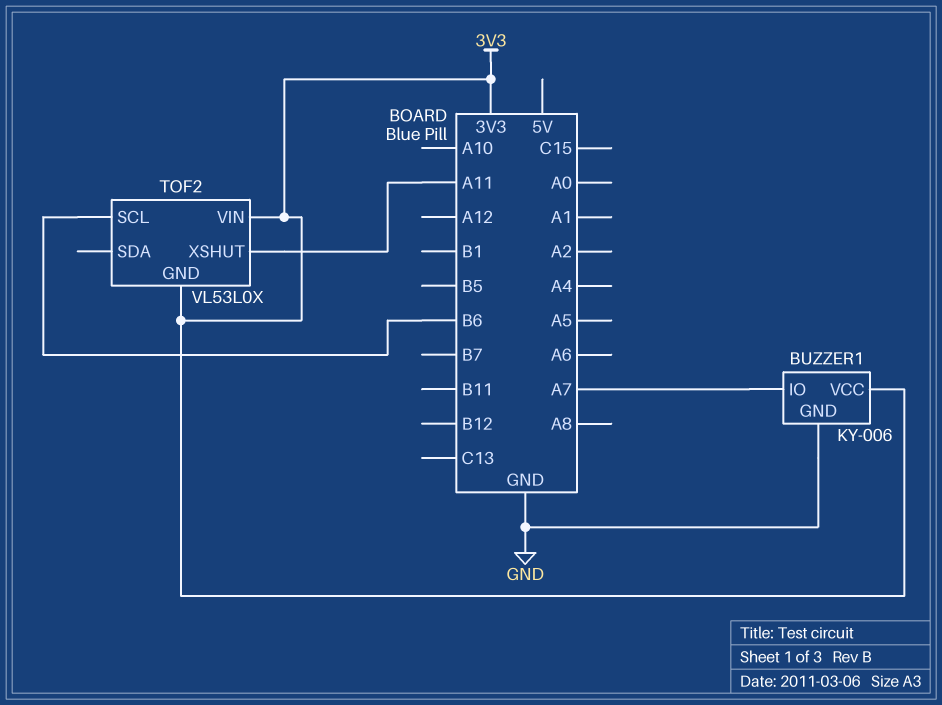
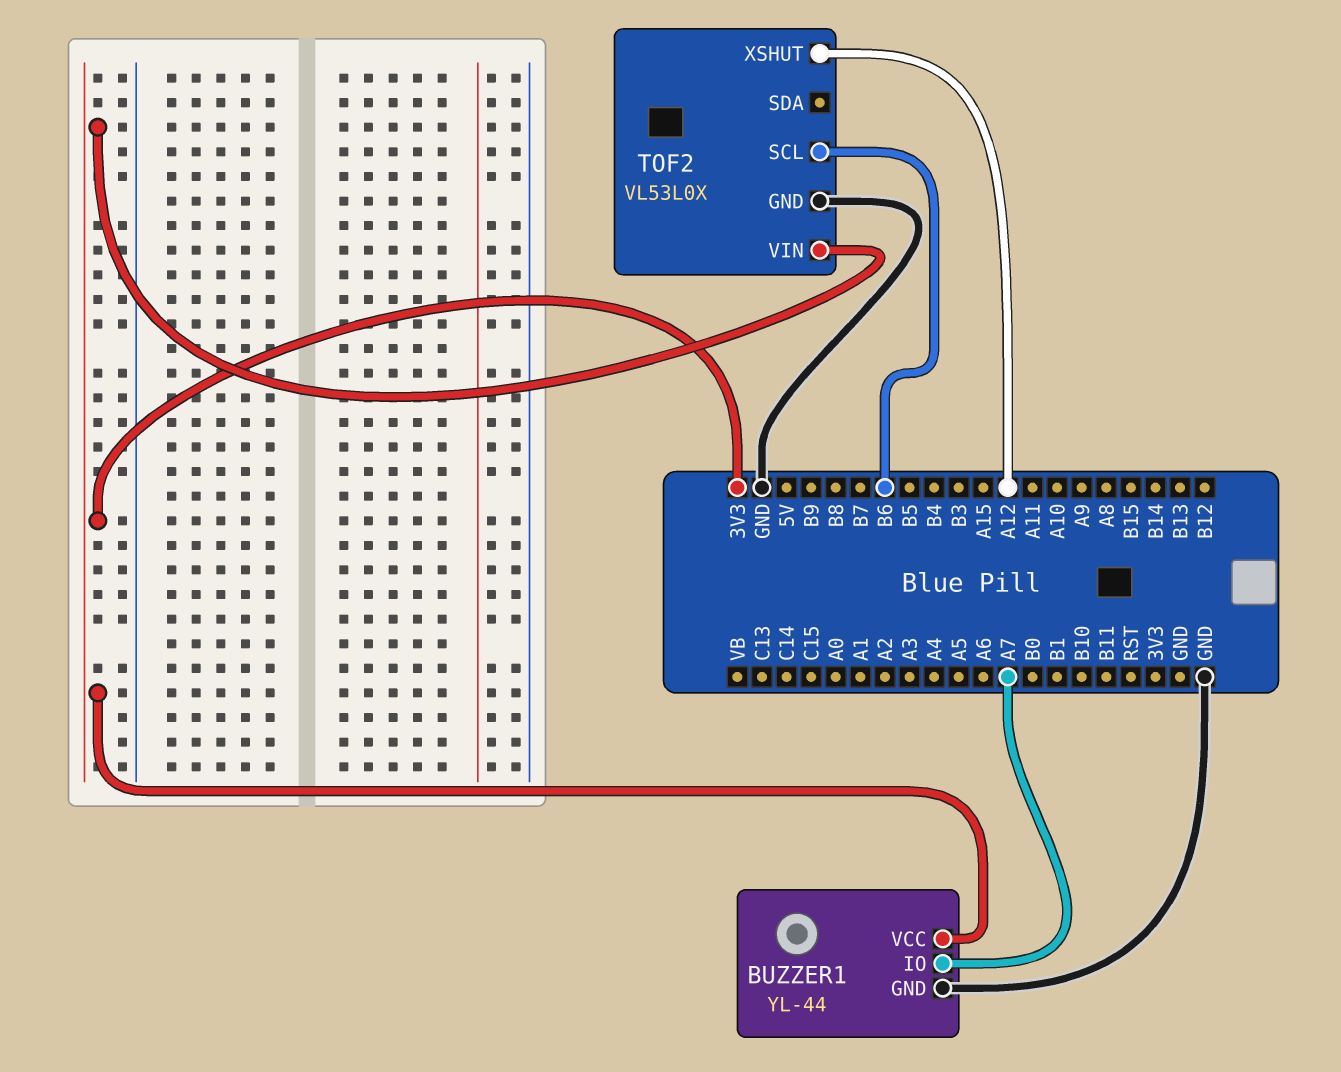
BUZZER1: KY-006 -> YL-44
TOF2 pin GND: 3V3 -> GND
TOF2 pin XSHUT: A11 -> A12

